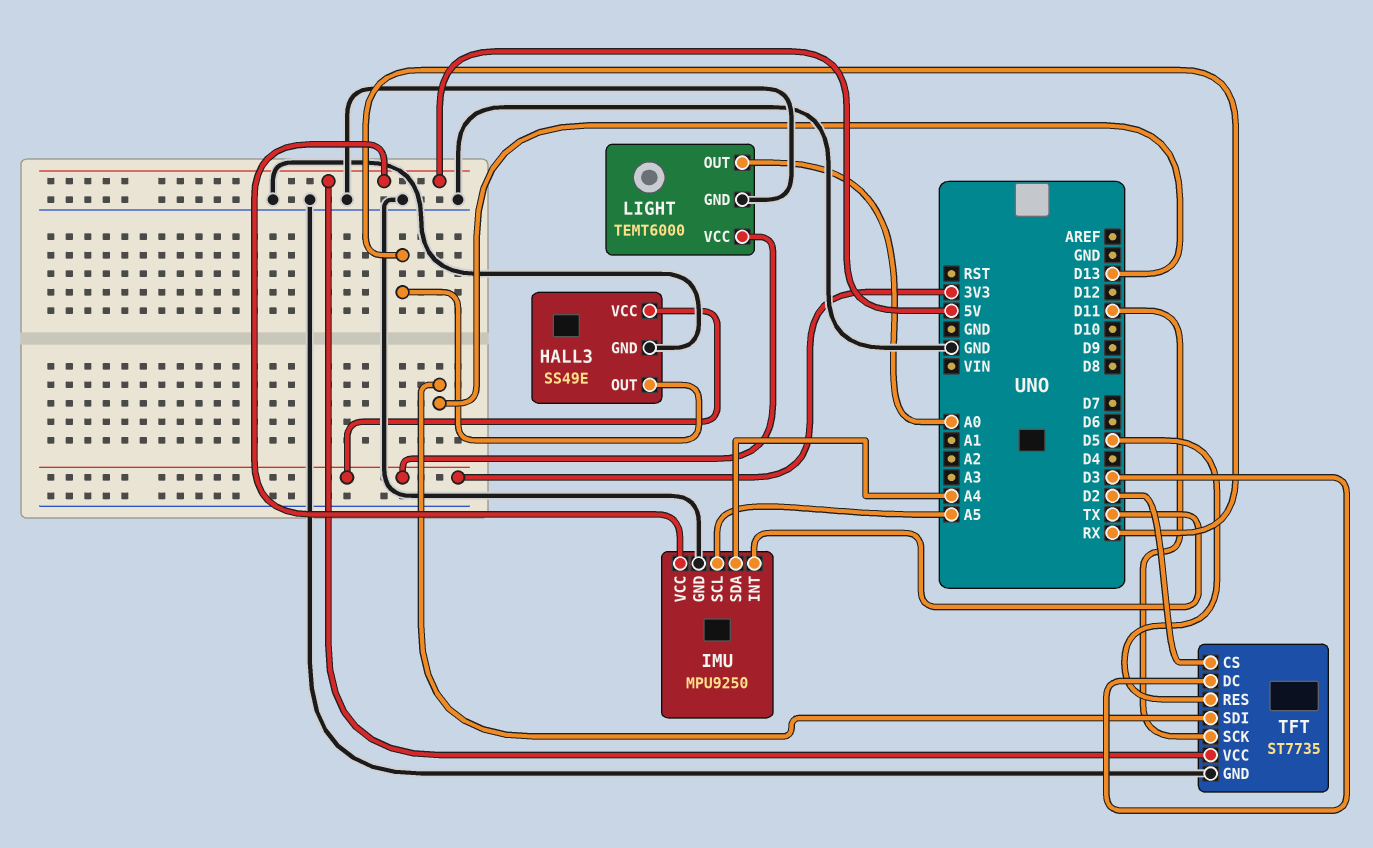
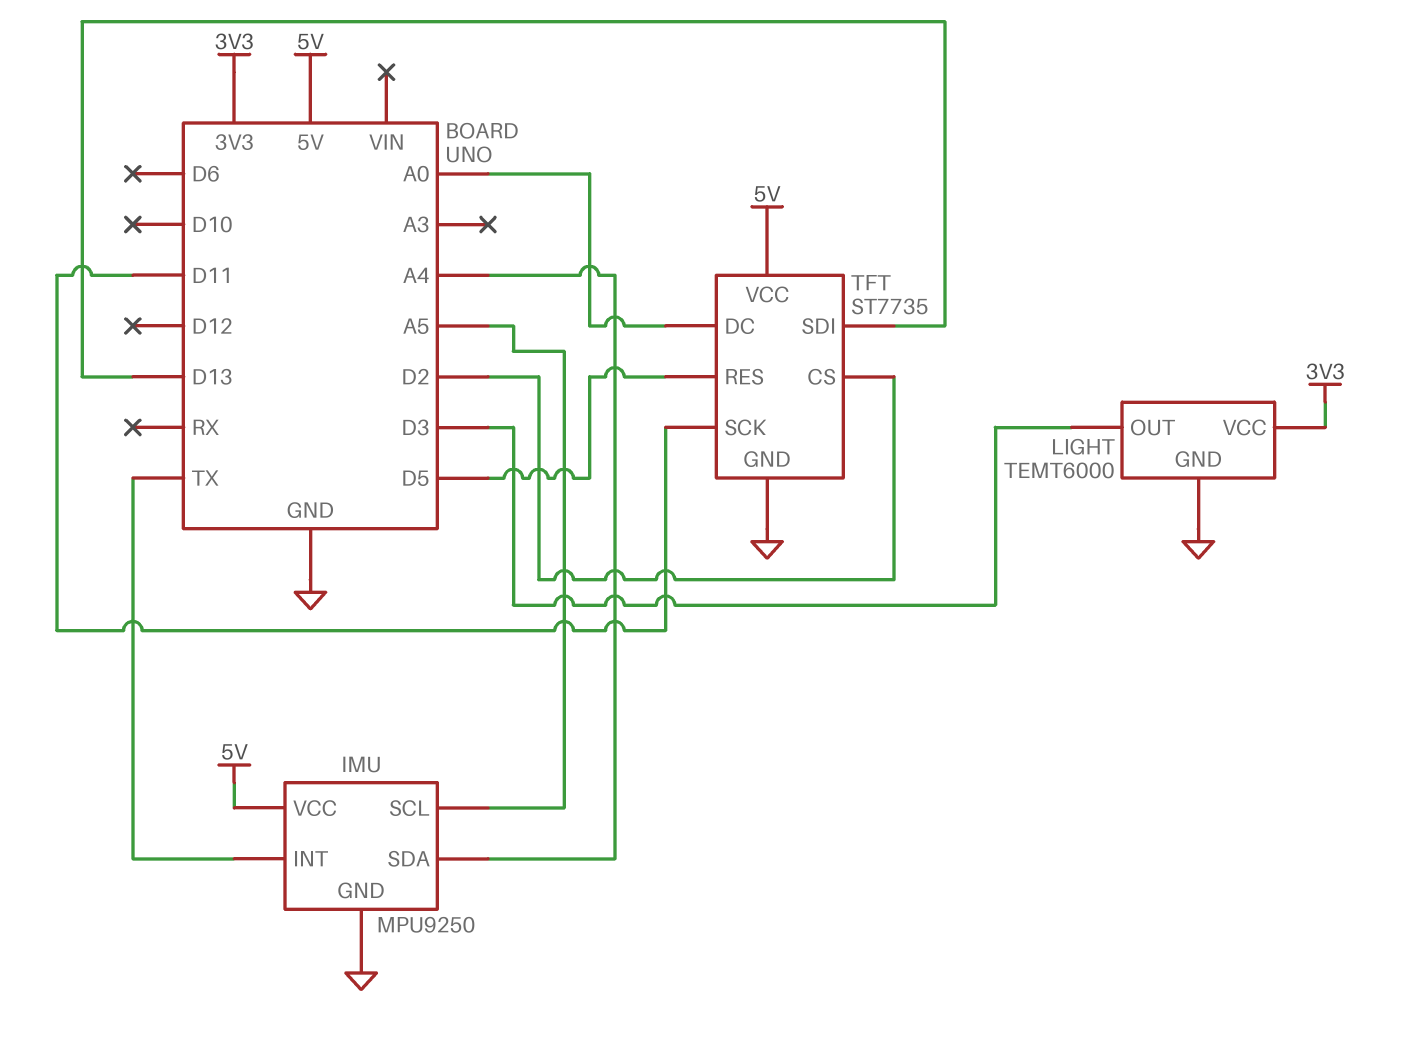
HALL3: SS49E -> none
HALL3 pin GND: GND -> none
HALL3 pin OUT: RX -> none
HALL3 pin VCC: 3V3 -> none
LIGHT pin OUT: A0 -> D3
TFT pin DC: D3 -> A0

